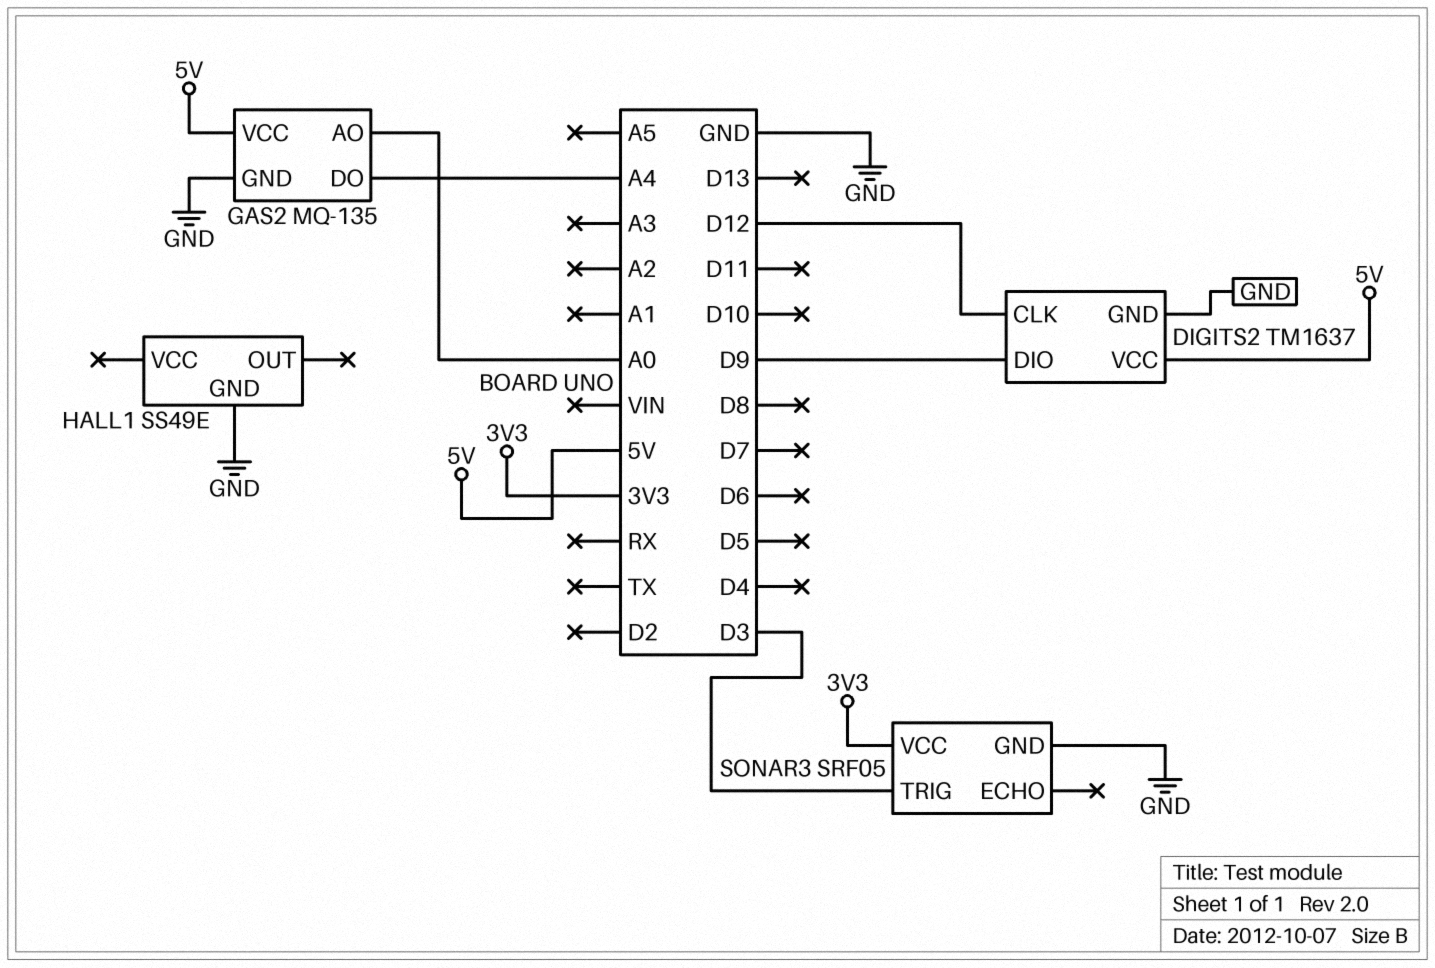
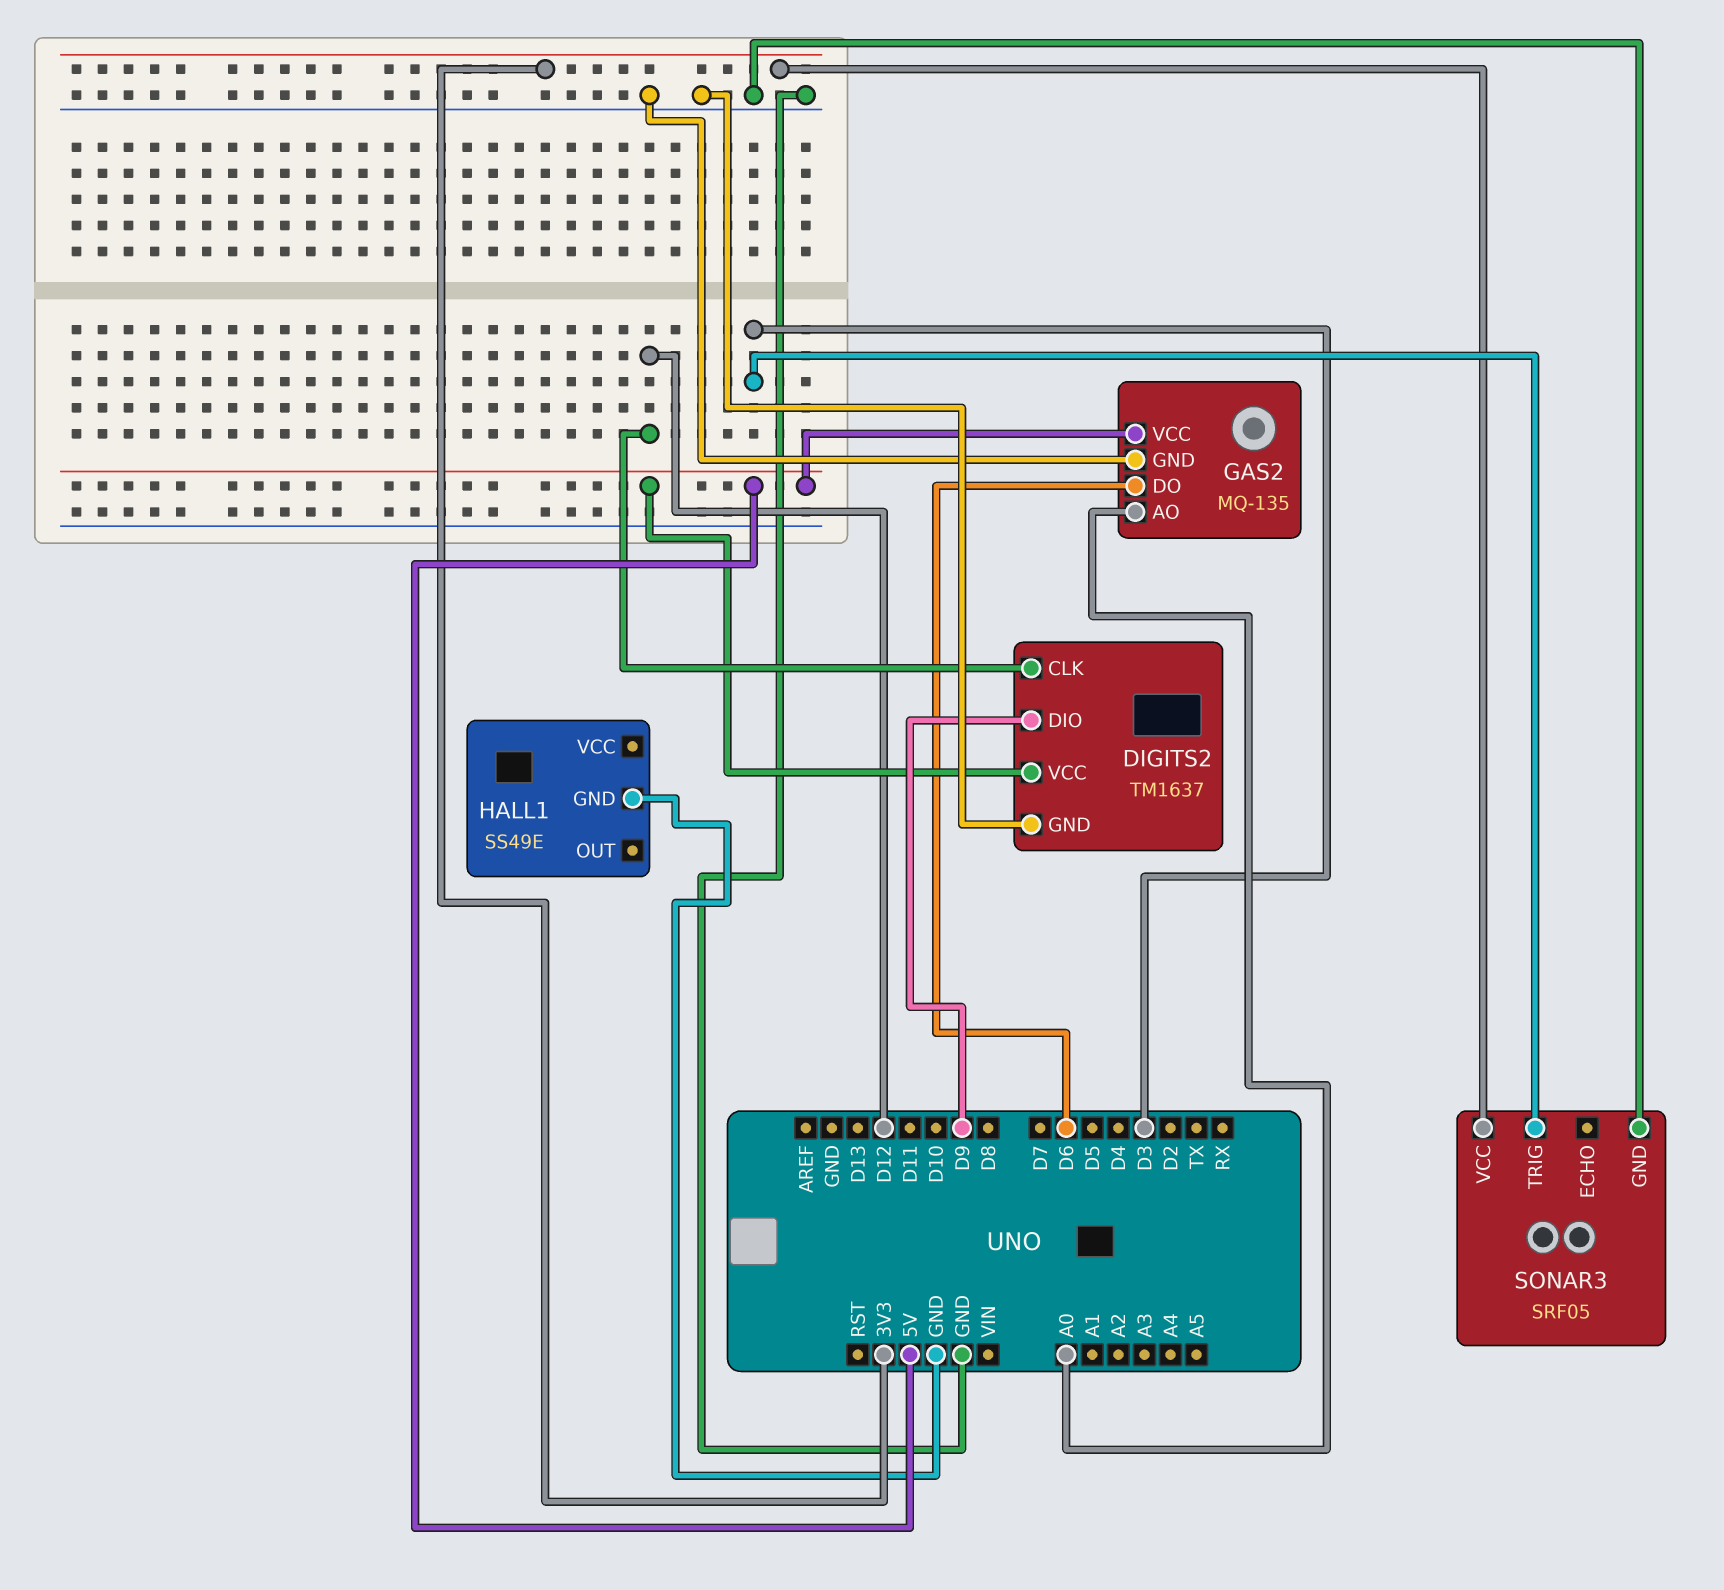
GAS2 pin DO: A4 -> D6

